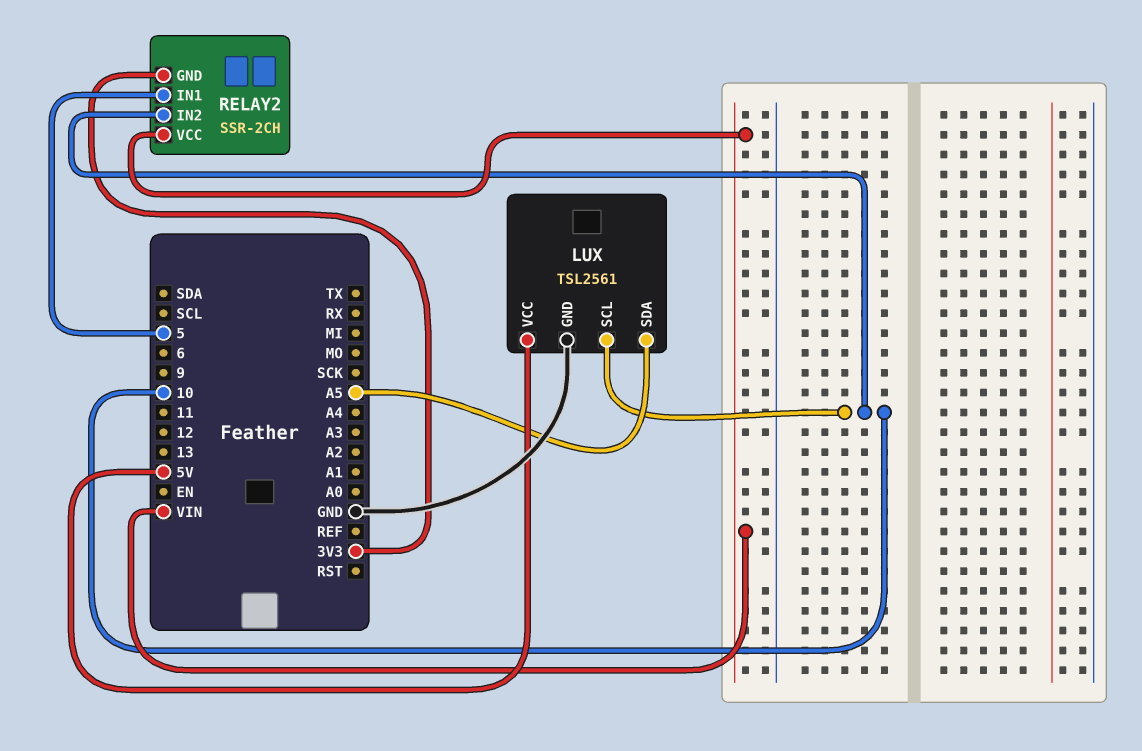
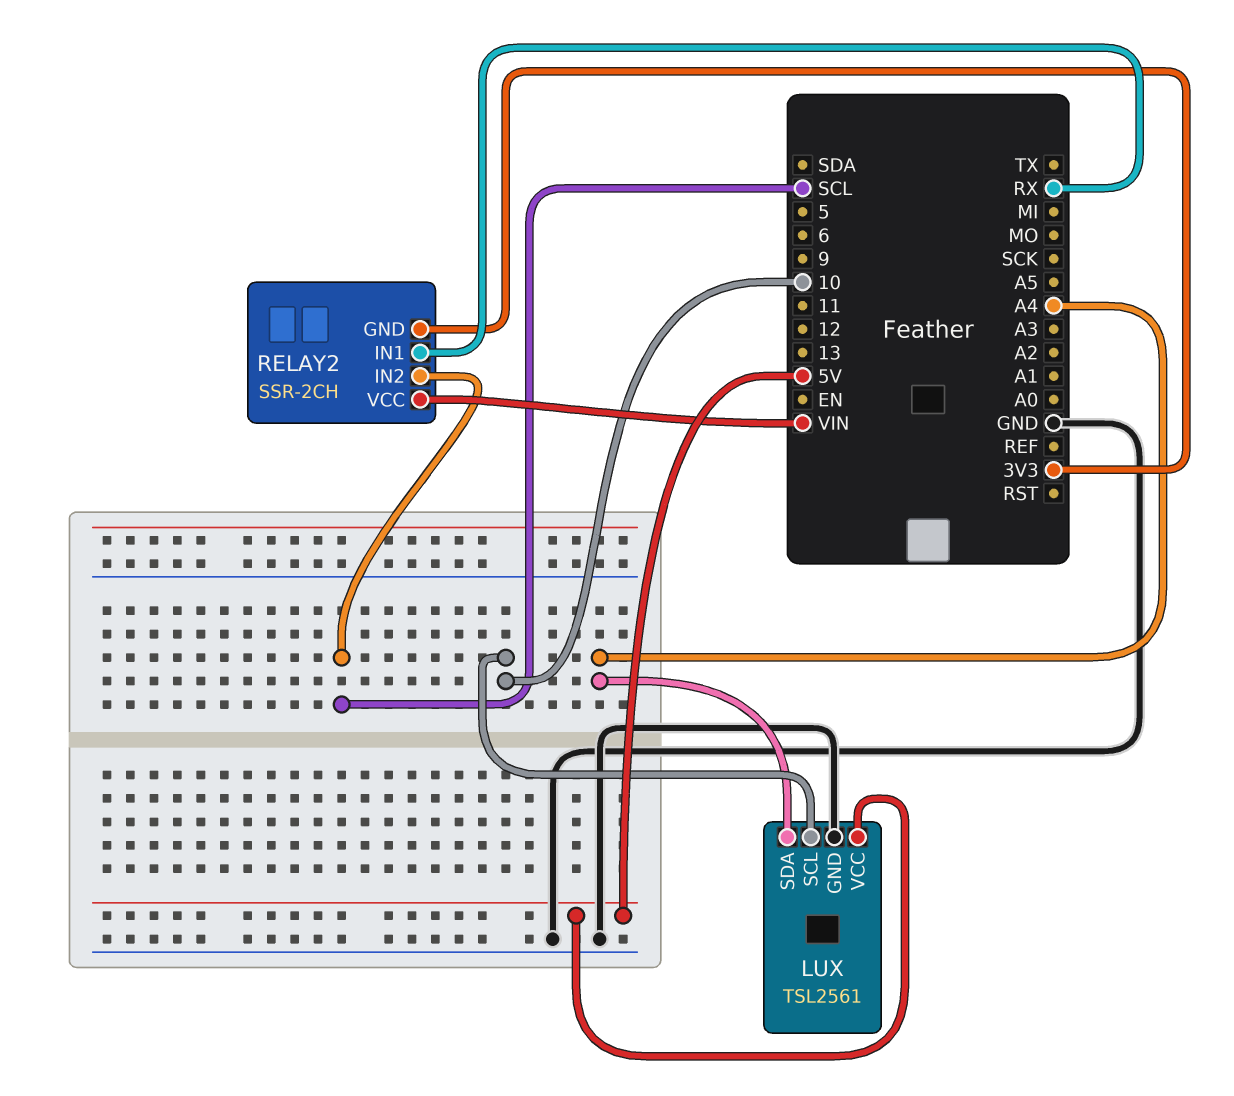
LUX pin SDA: A5 -> A4
RELAY2 pin IN1: 5 -> RX
RELAY2 pin IN2: 10 -> SCL

